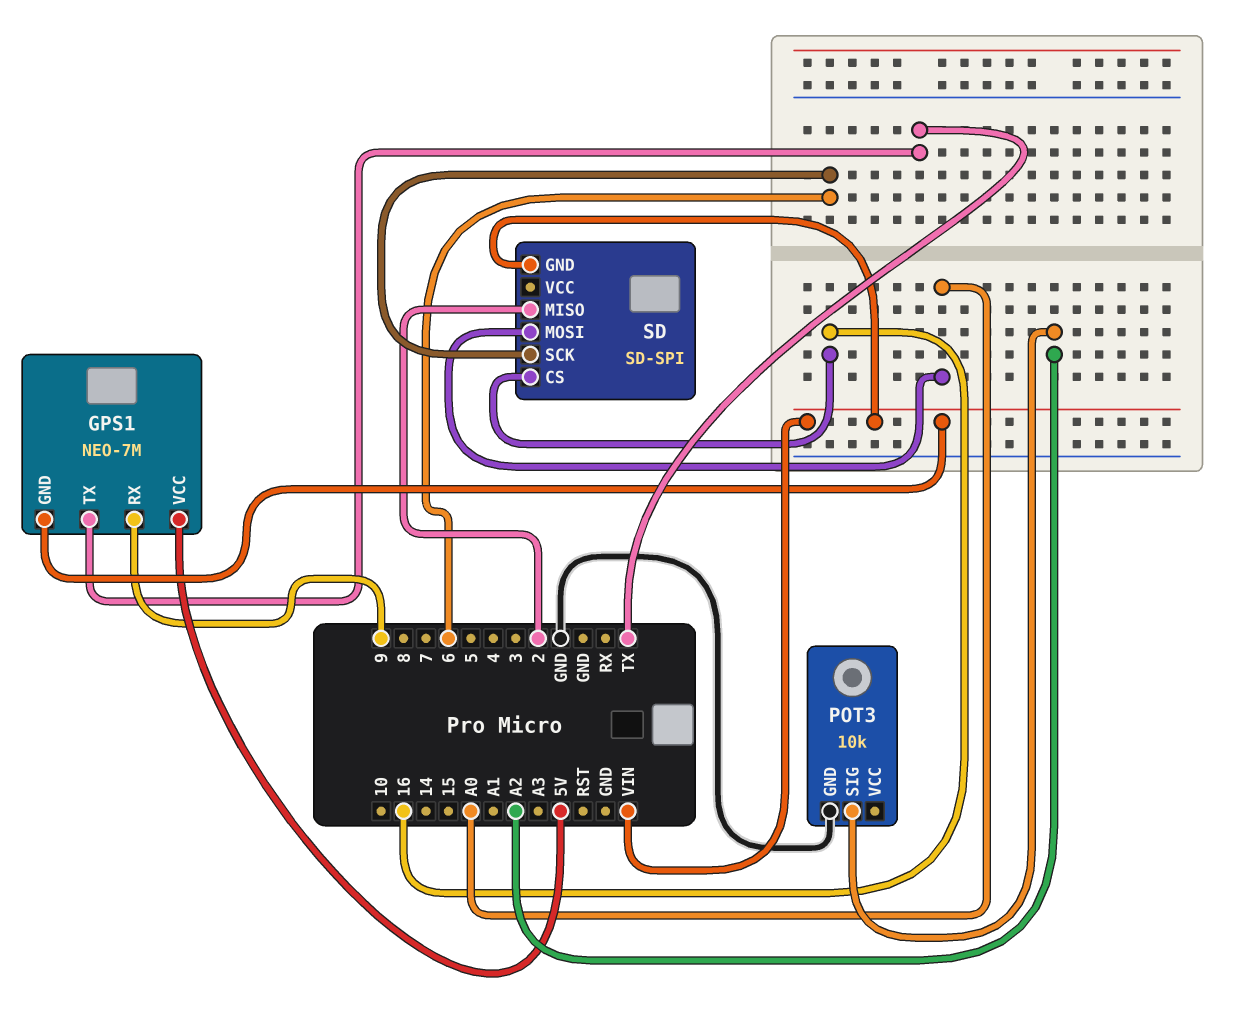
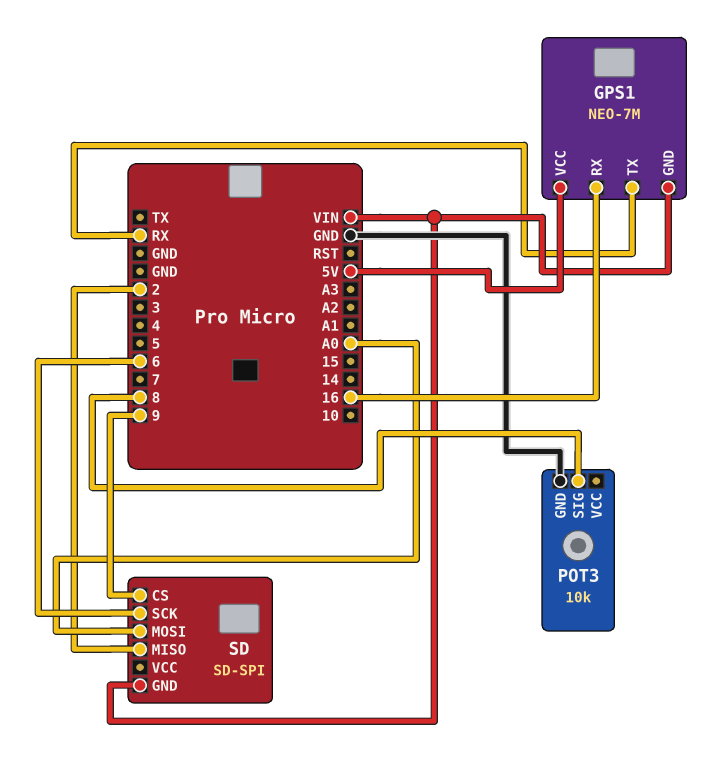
GPS1 pin RX: 9 -> 16
GPS1 pin TX: TX -> RX
POT3 pin SIG: A2 -> 8
SD pin CS: 16 -> 9

